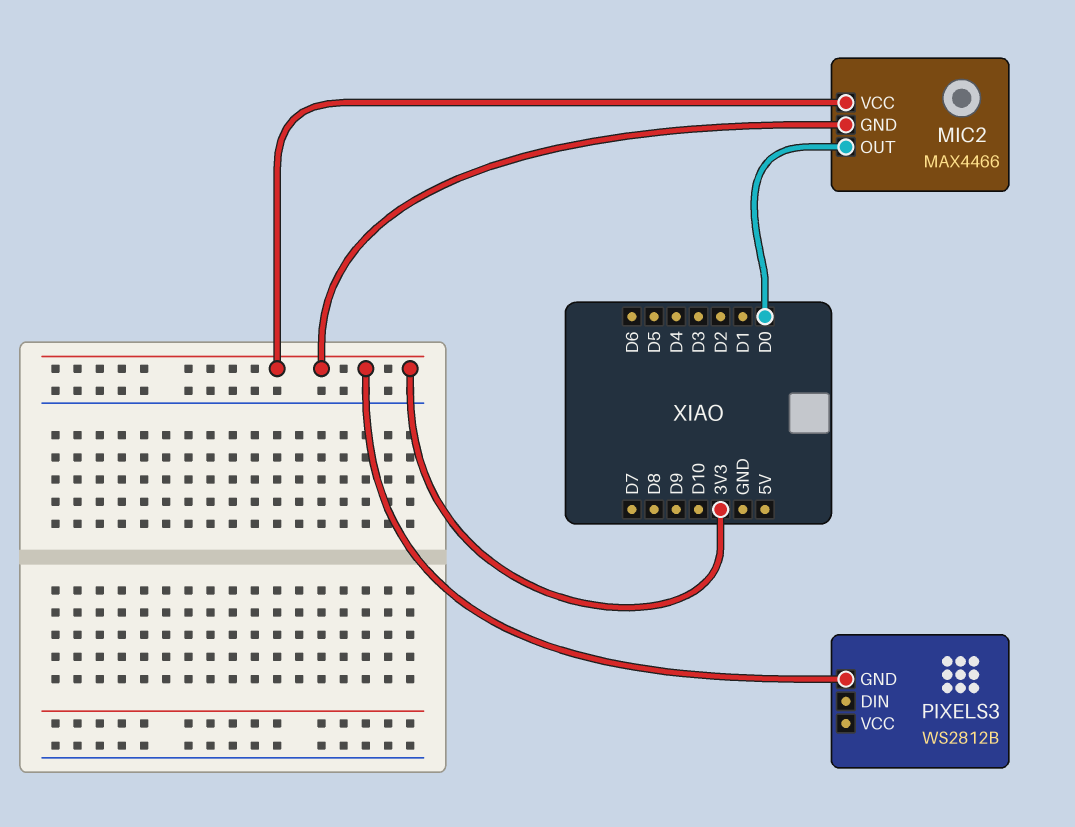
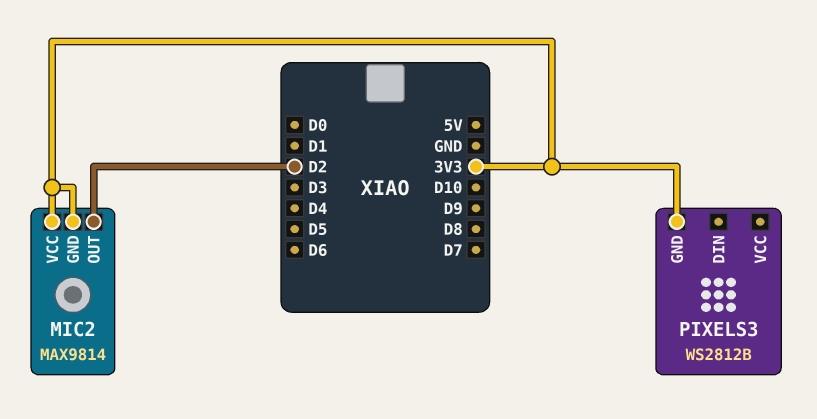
MIC2: MAX4466 -> MAX9814
MIC2 pin OUT: D0 -> D2

